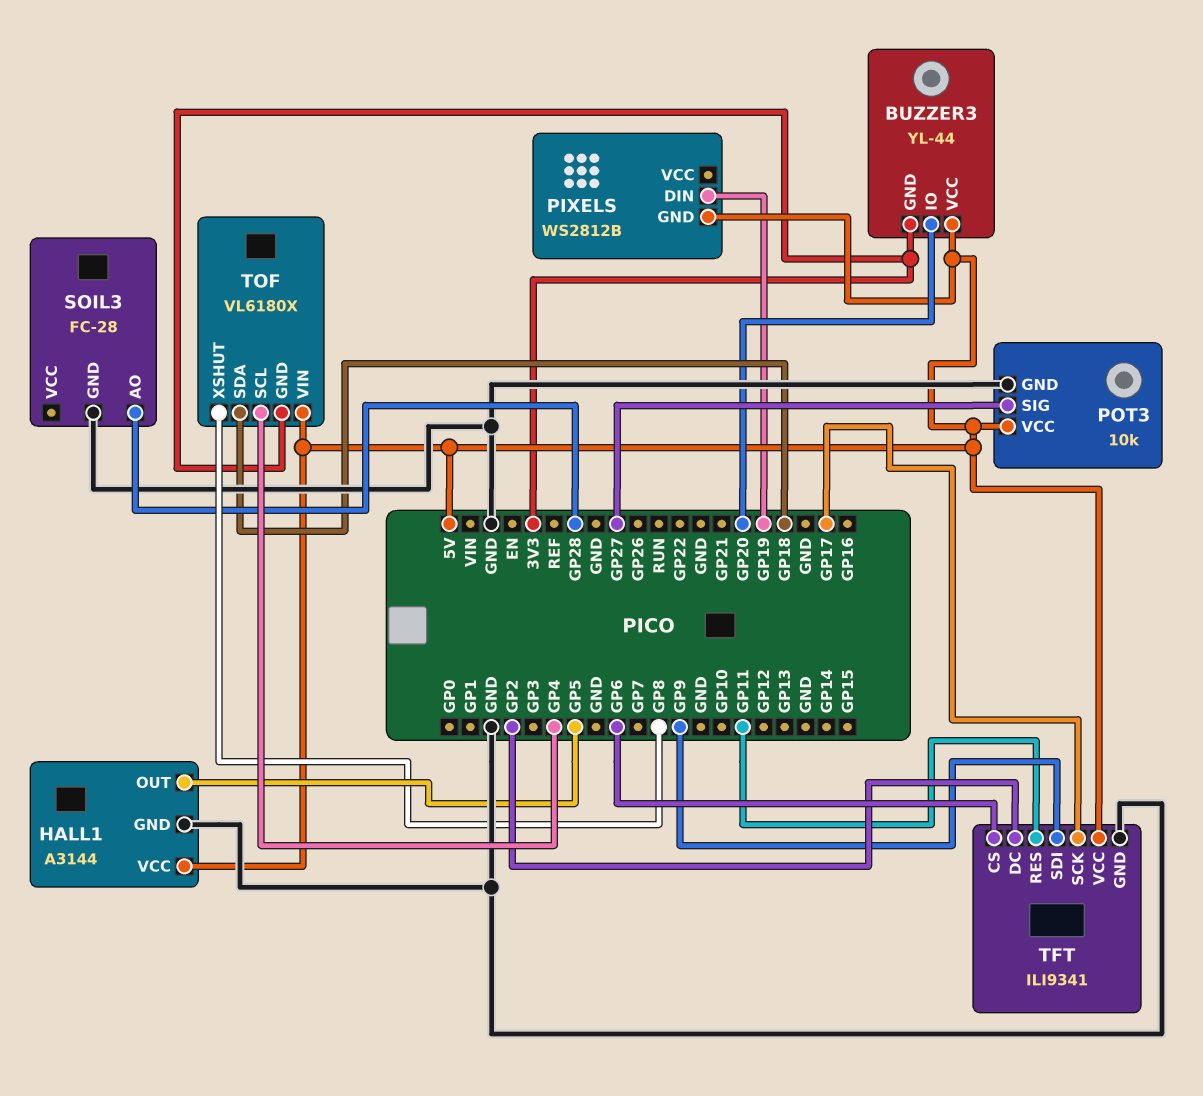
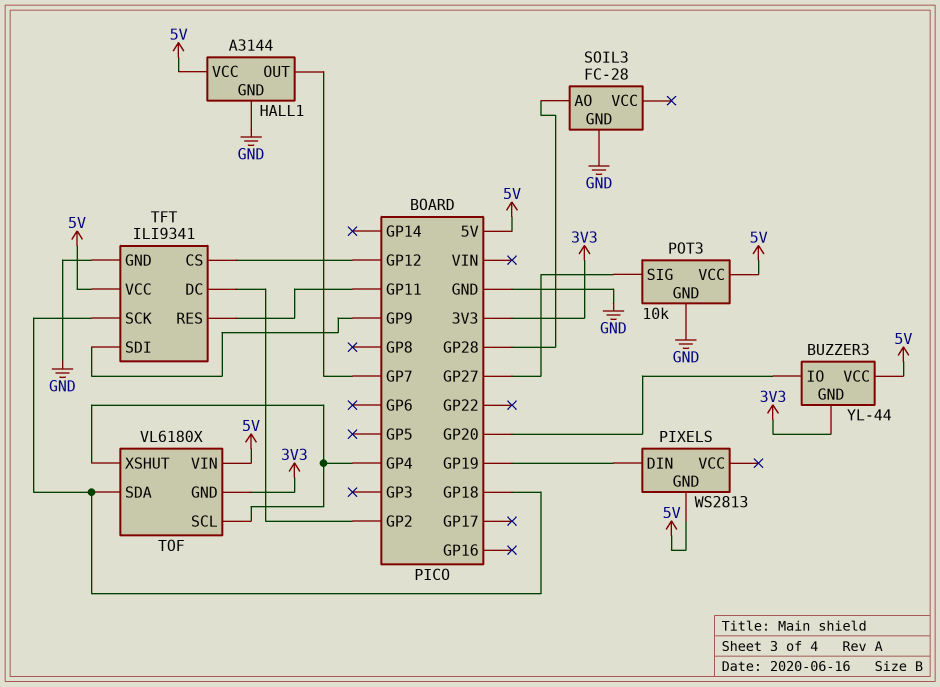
HALL1 pin OUT: GP5 -> GP7
PIXELS: WS2812B -> WS2813
TFT pin CS: GP6 -> GP12
TFT pin SCK: GP17 -> GP18
TOF pin XSHUT: GP8 -> GP4

